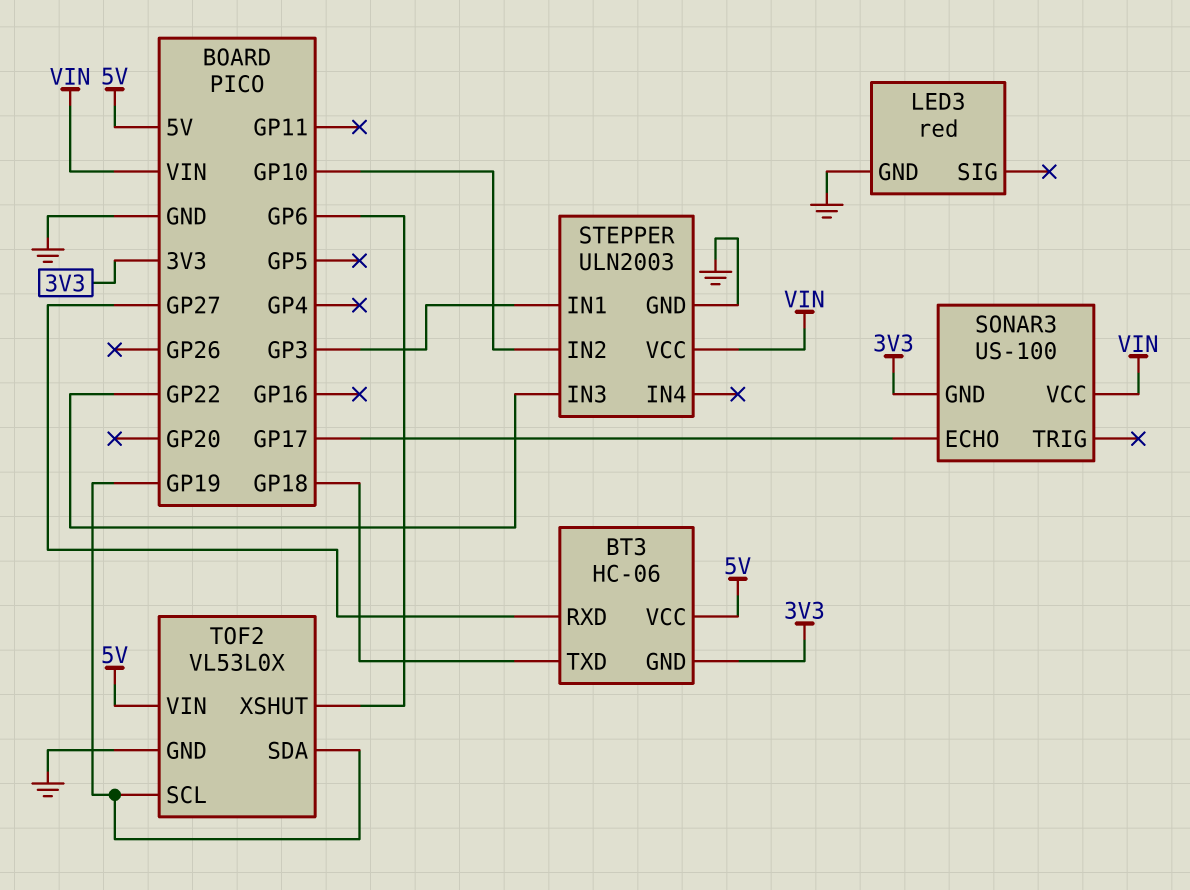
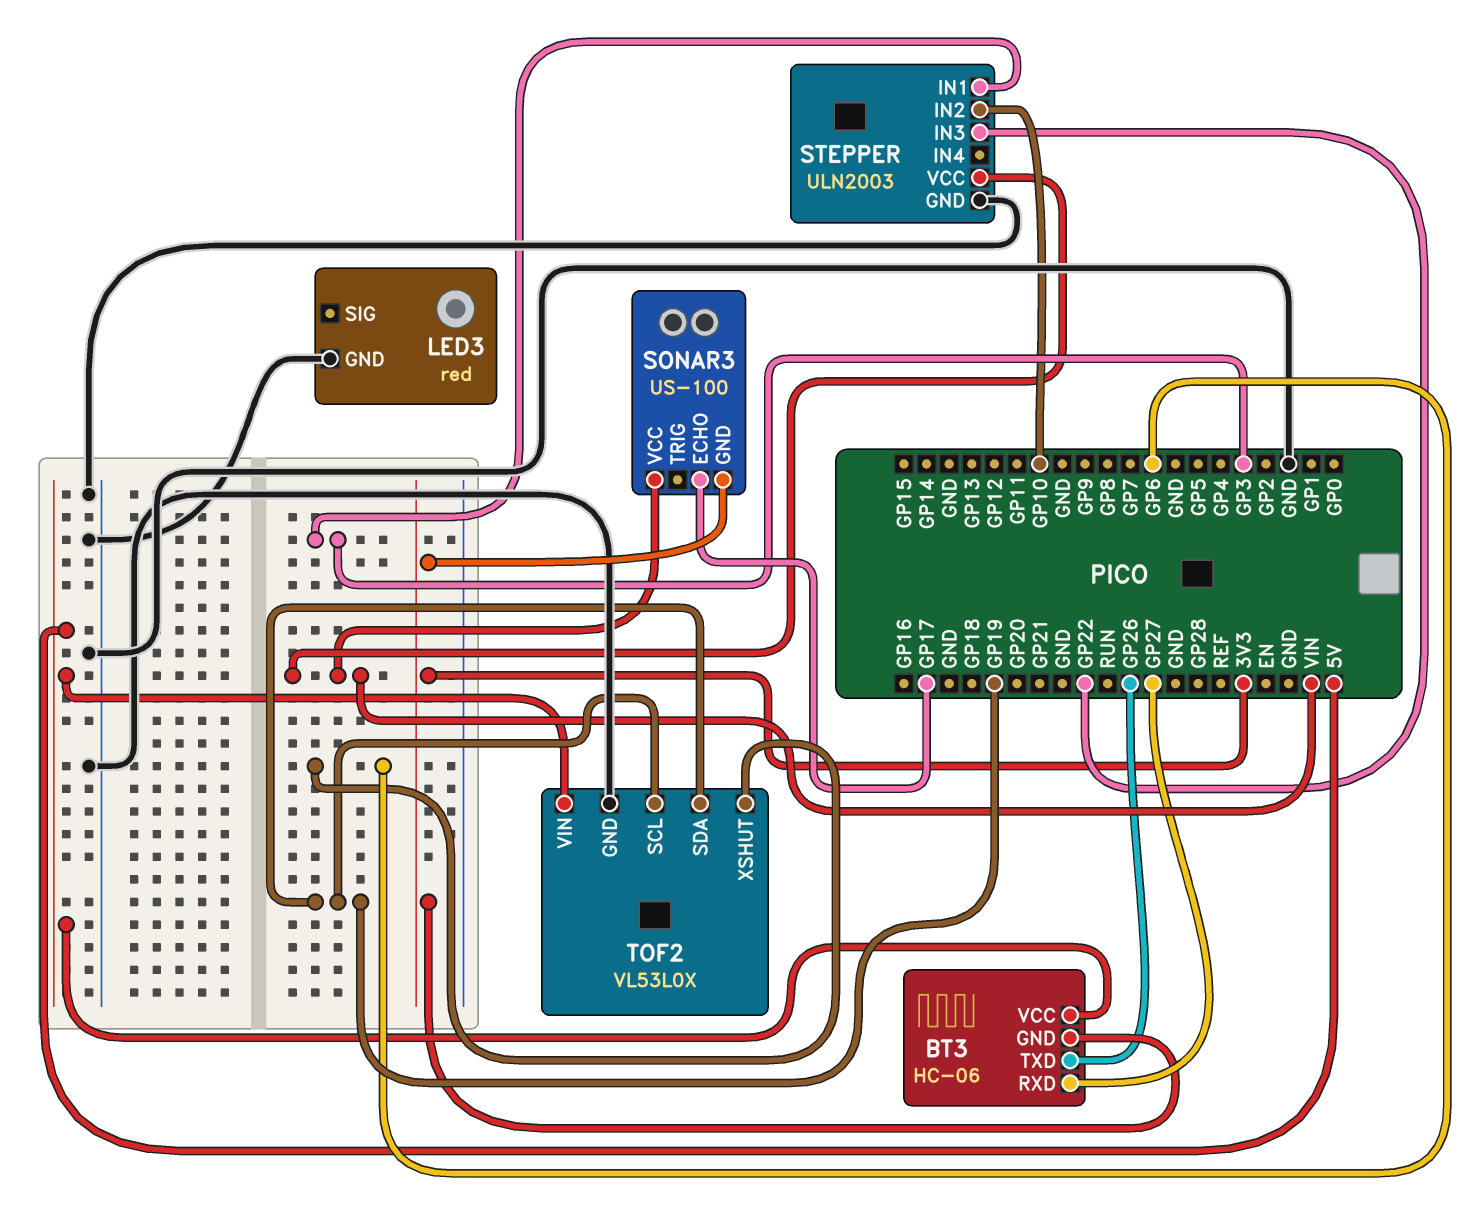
BT3 pin TXD: GP18 -> GP26

